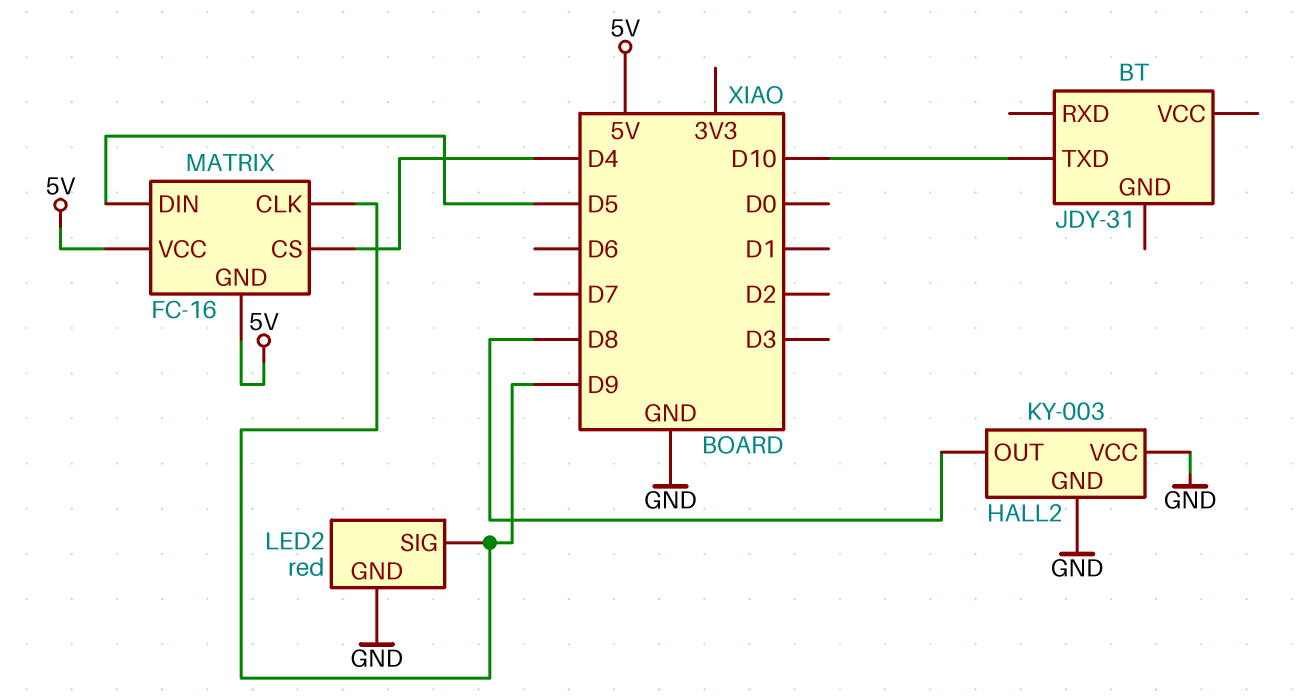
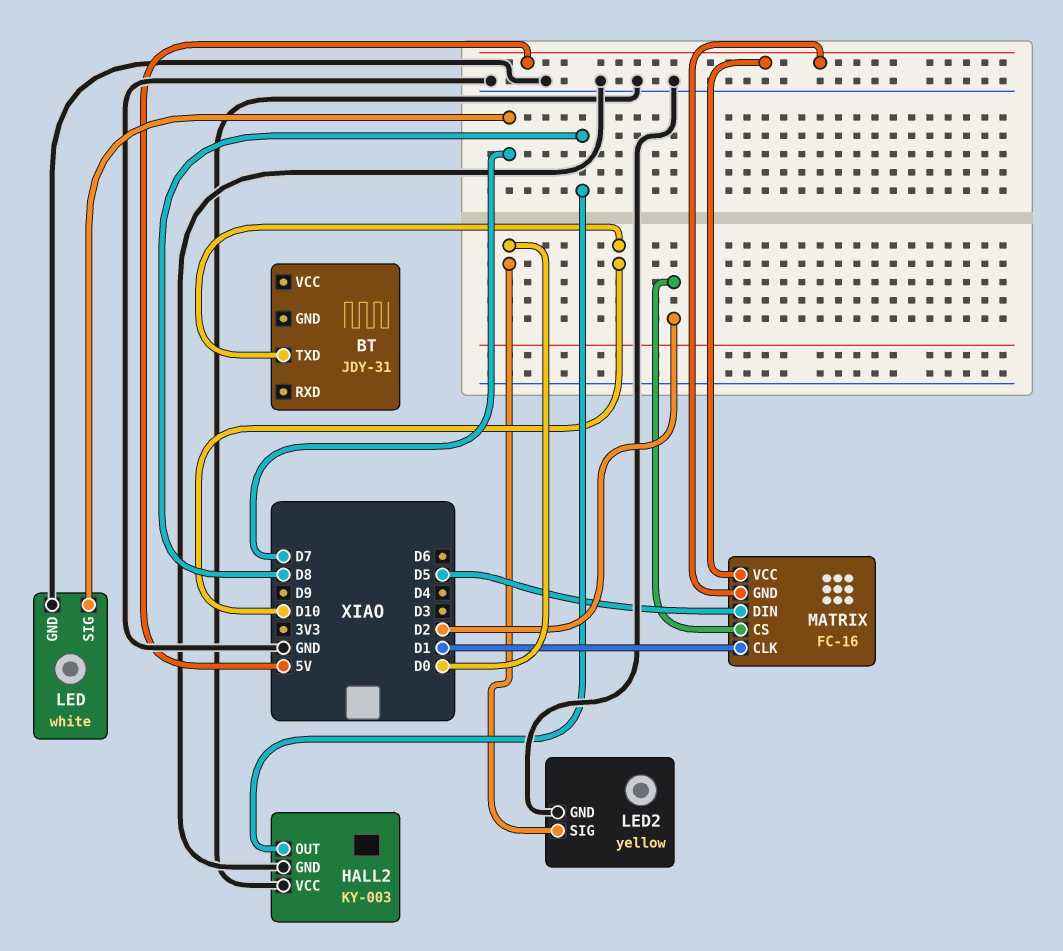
LED: none -> white
LED pin GND: none -> GND
LED pin SIG: none -> D7
LED2: red -> yellow
LED2 pin SIG: D9 -> D0
MATRIX pin CLK: D9 -> D1
MATRIX pin CS: D4 -> D2

